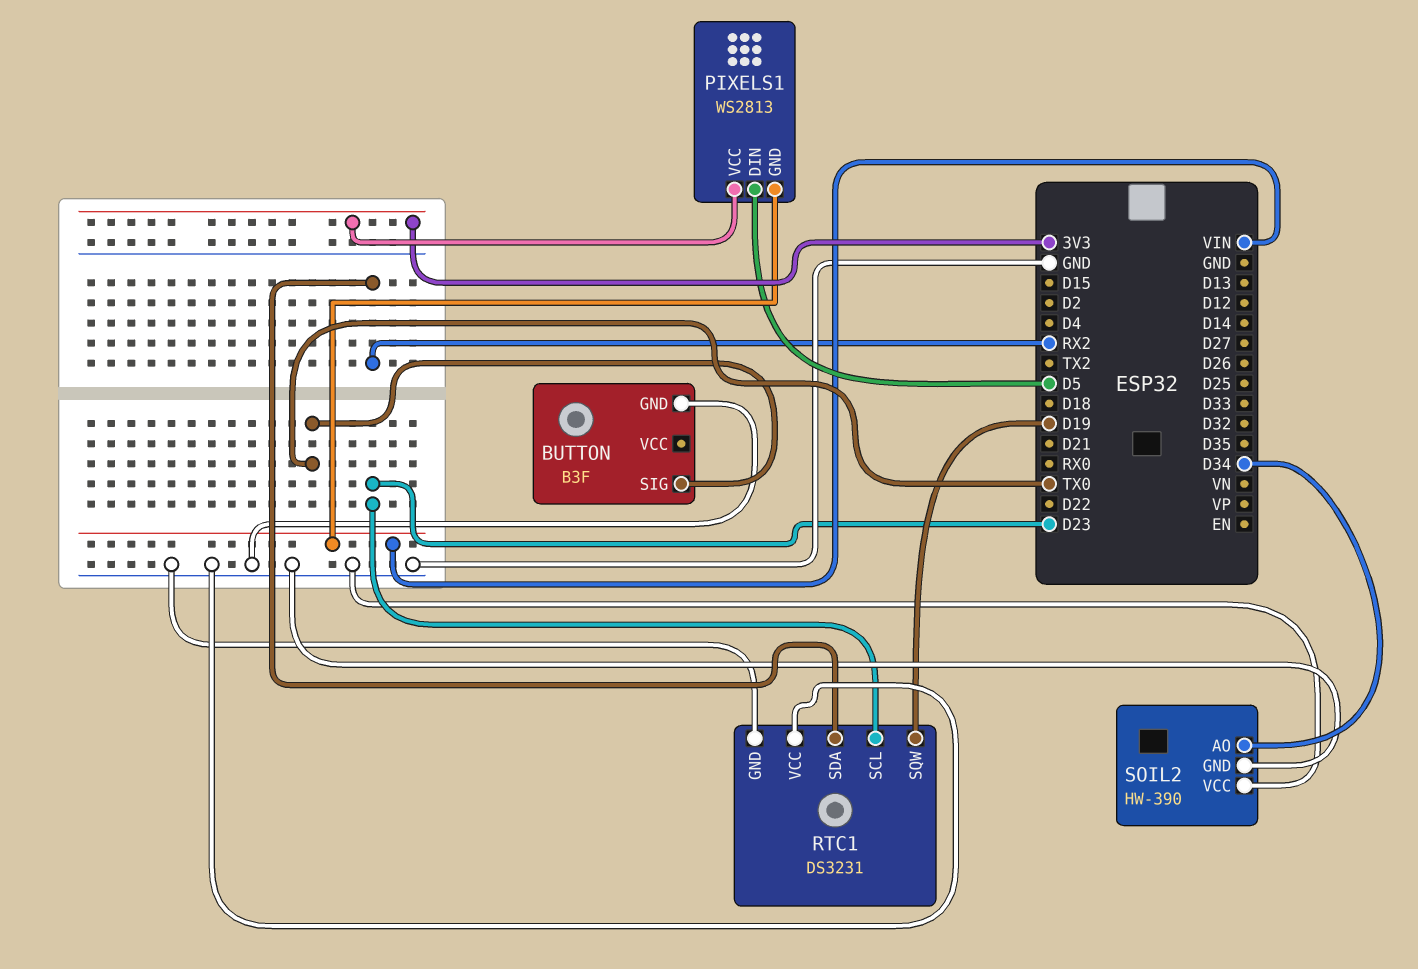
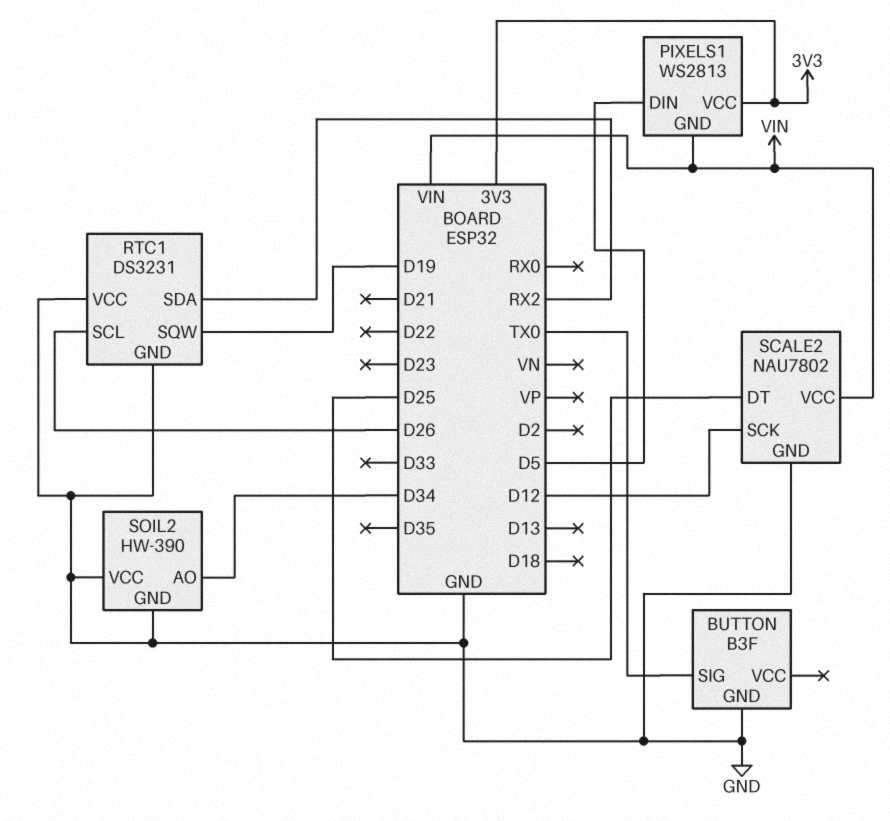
RTC1 pin SCL: D23 -> D26
SCALE2: none -> NAU7802
SCALE2 pin DT: none -> D25
SCALE2 pin GND: none -> GND
SCALE2 pin SCK: none -> D12
SCALE2 pin VCC: none -> VIN

